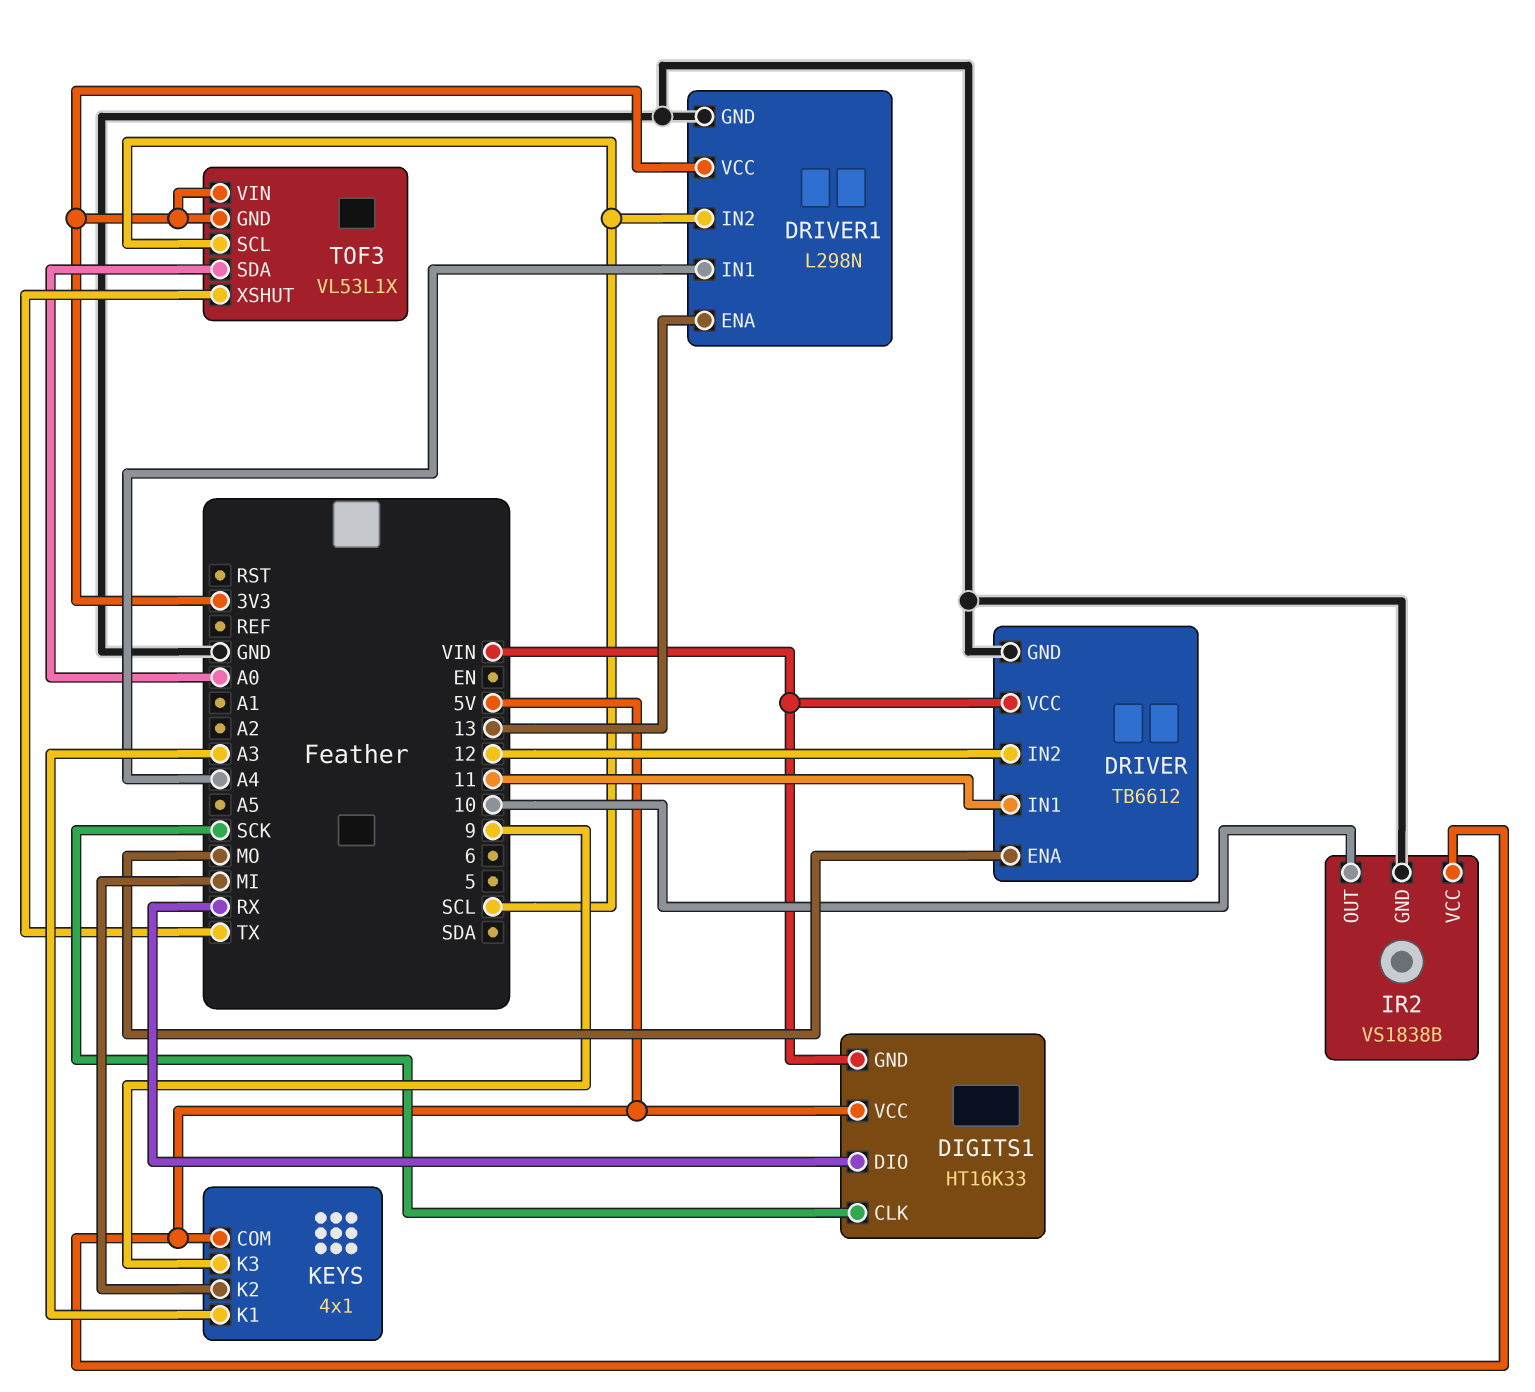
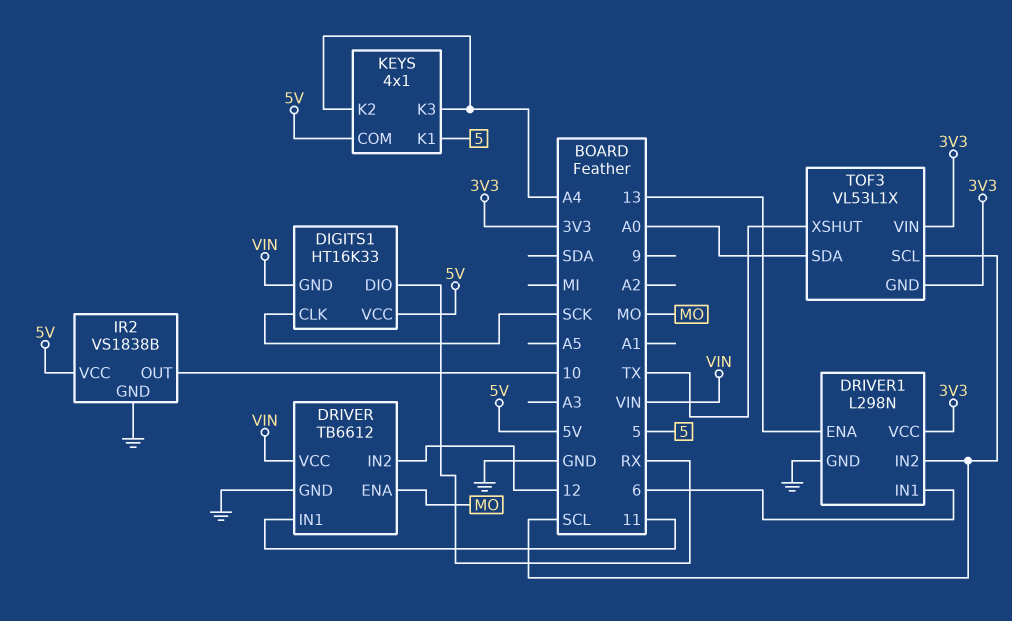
DRIVER1 pin IN1: A4 -> 6
KEYS pin K1: A3 -> 5
KEYS pin K2: MI -> A4
KEYS pin K3: 9 -> A4

